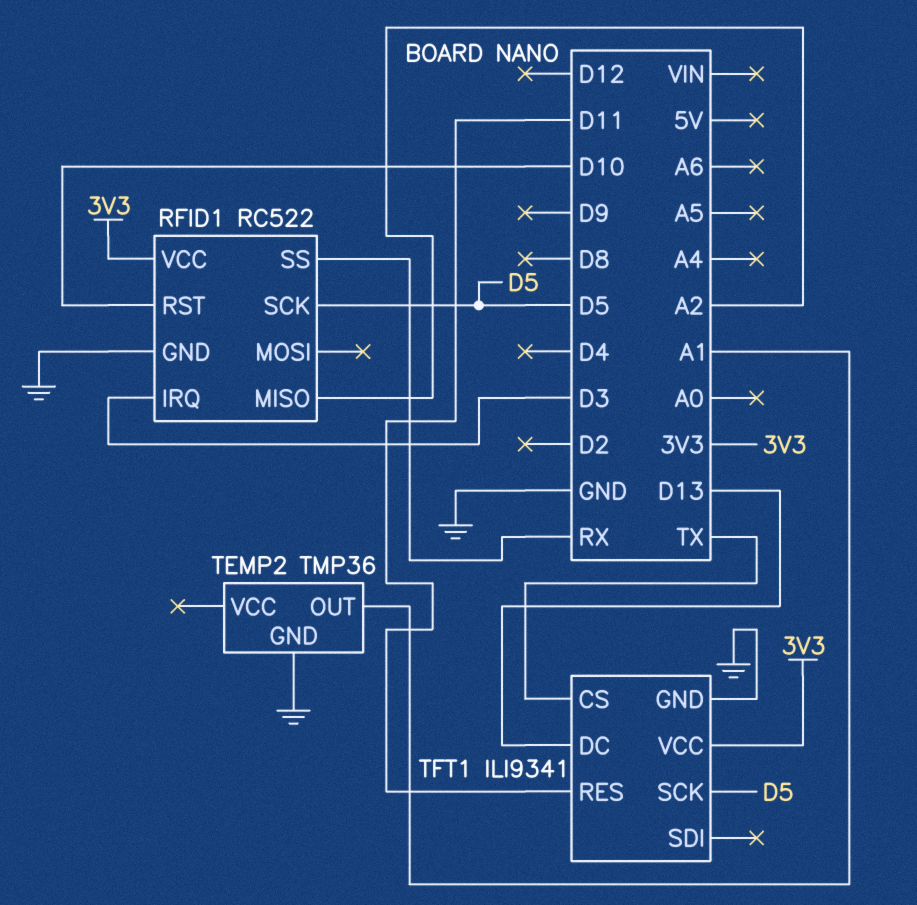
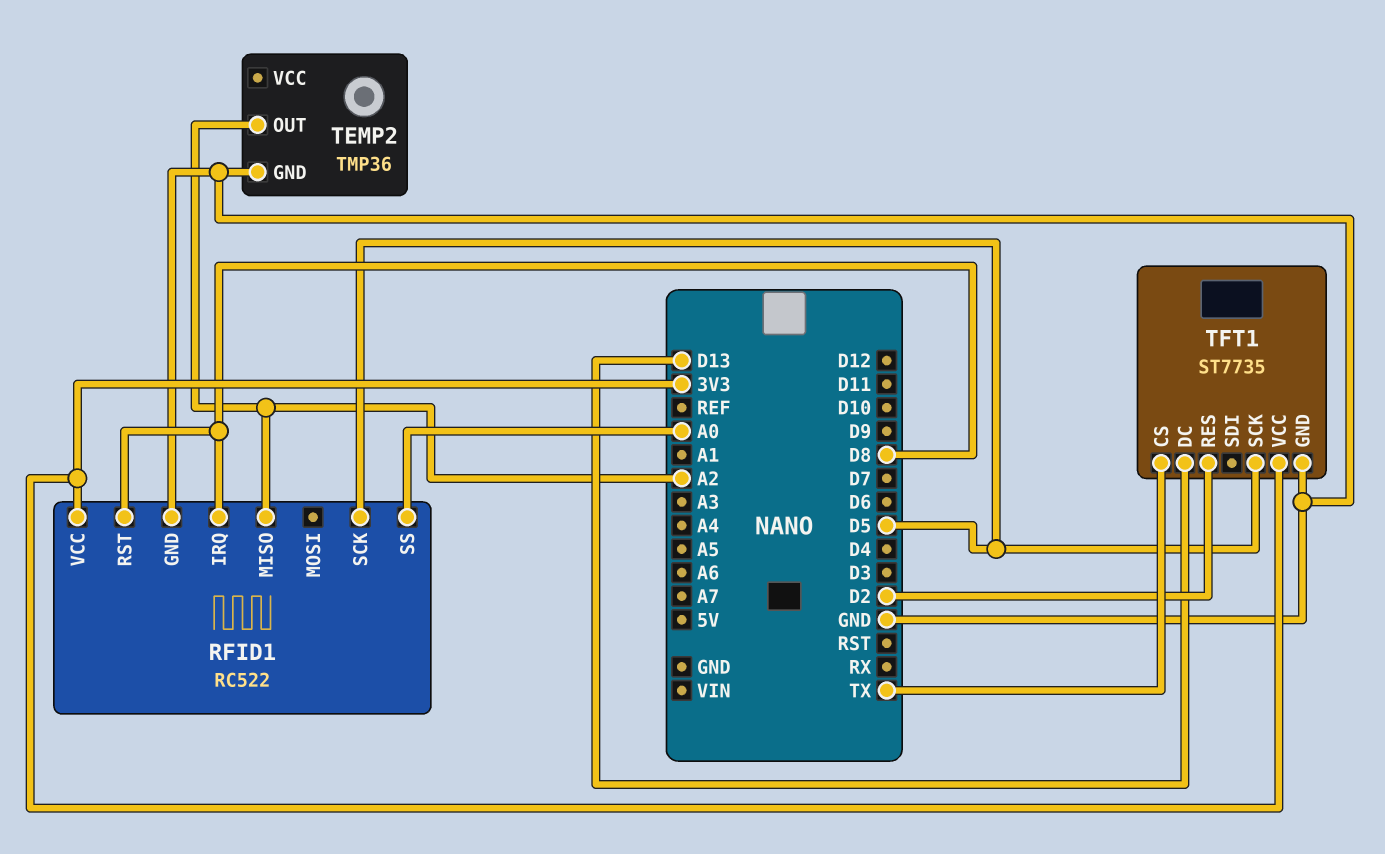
RFID1 pin IRQ: D3 -> D8
RFID1 pin RST: D10 -> D8
RFID1 pin SS: RX -> A0
TEMP2 pin OUT: A1 -> A2
TFT1: ILI9341 -> ST7735
TFT1 pin RES: D11 -> D2

